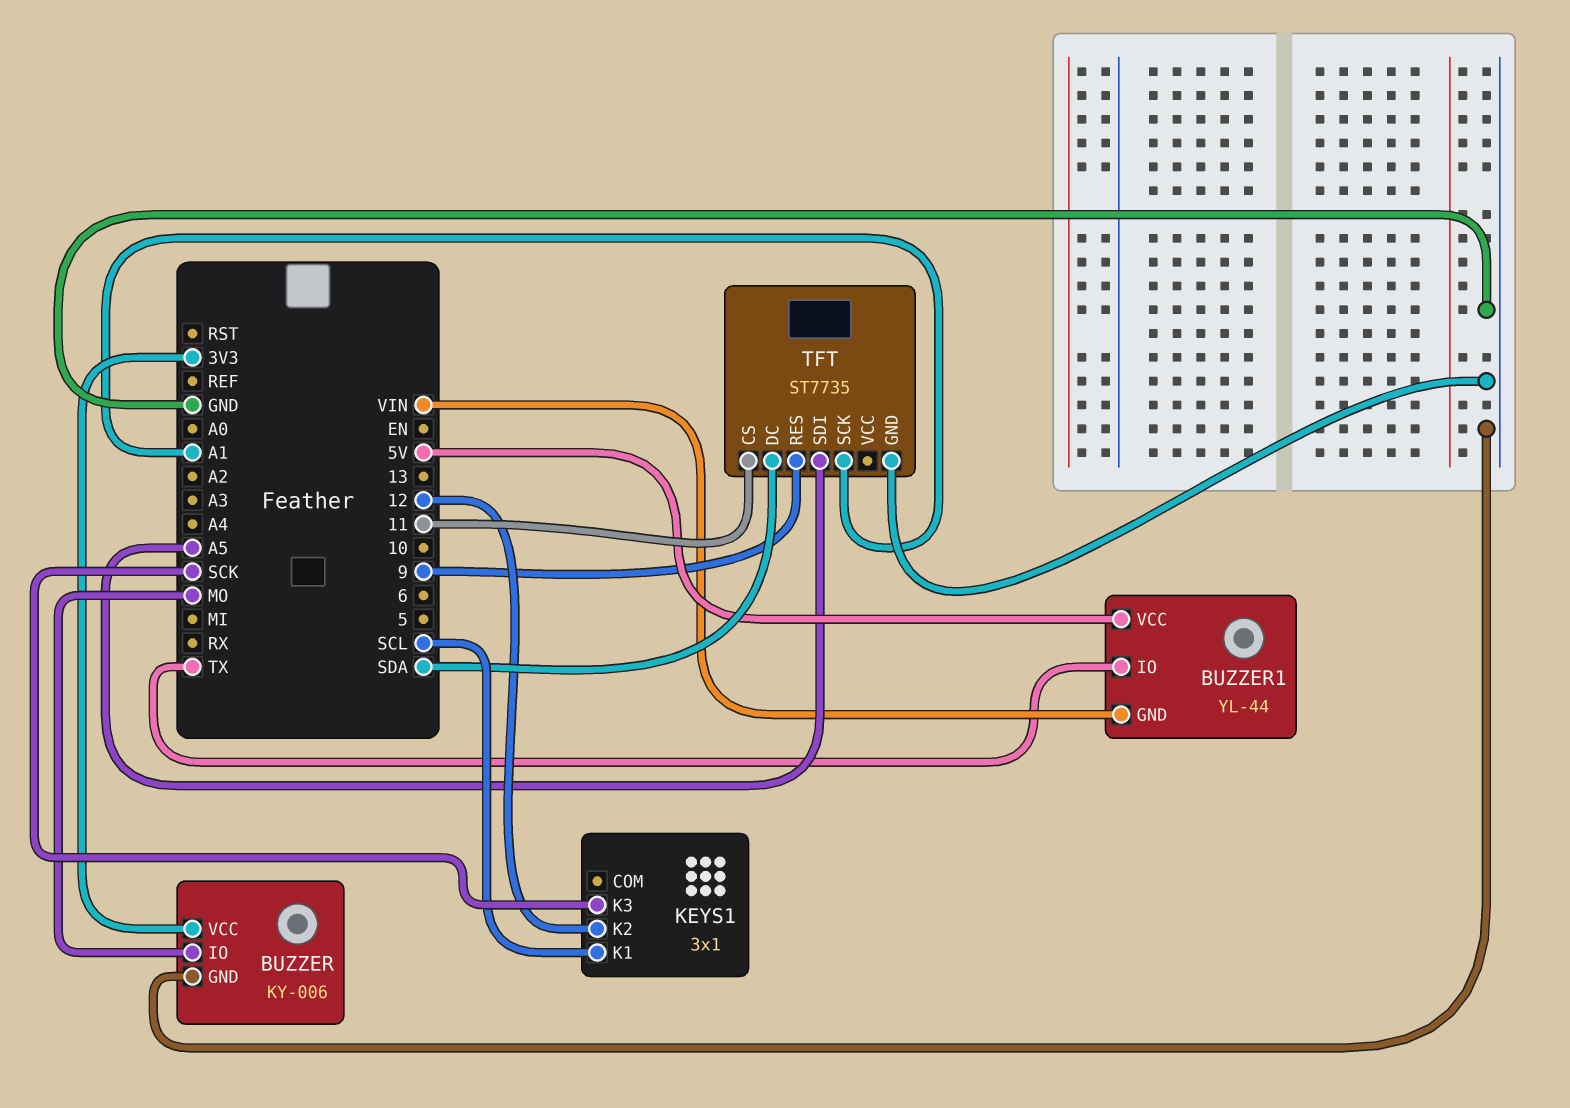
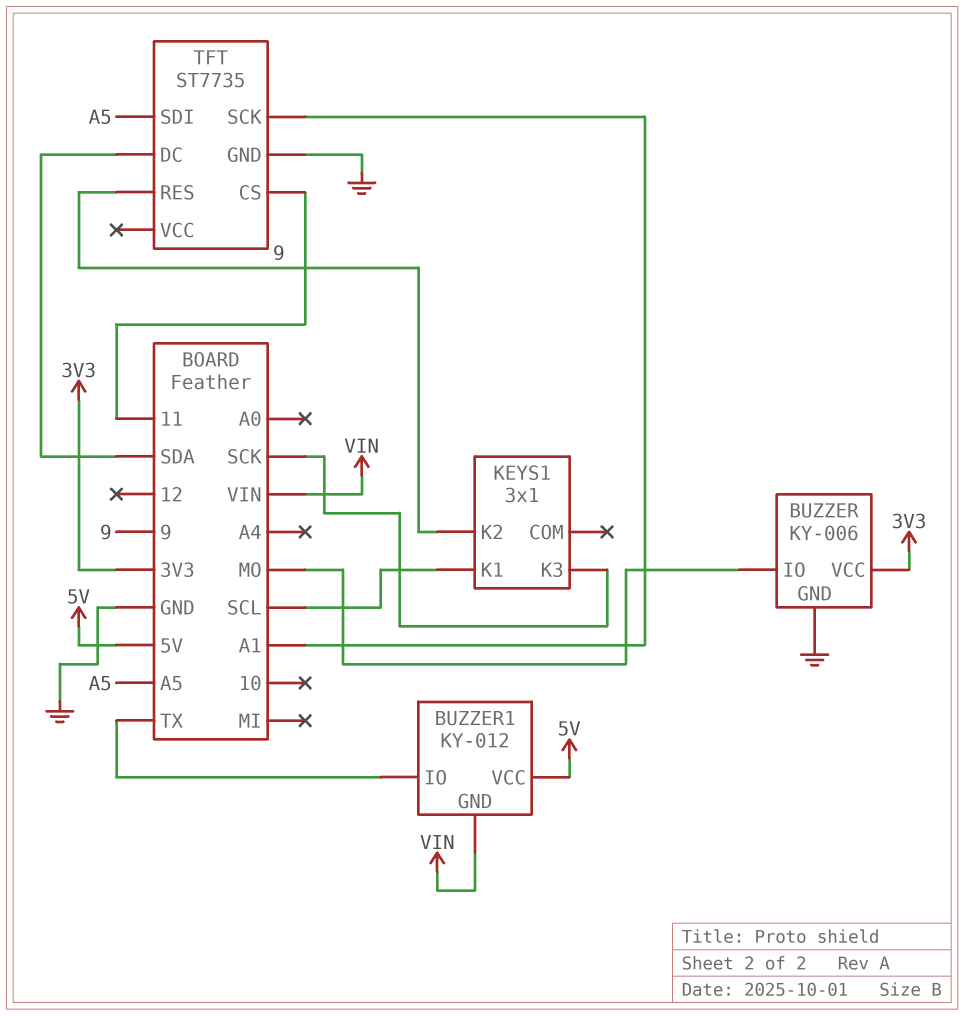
BUZZER1: YL-44 -> KY-012
KEYS1 pin K2: 12 -> 9

